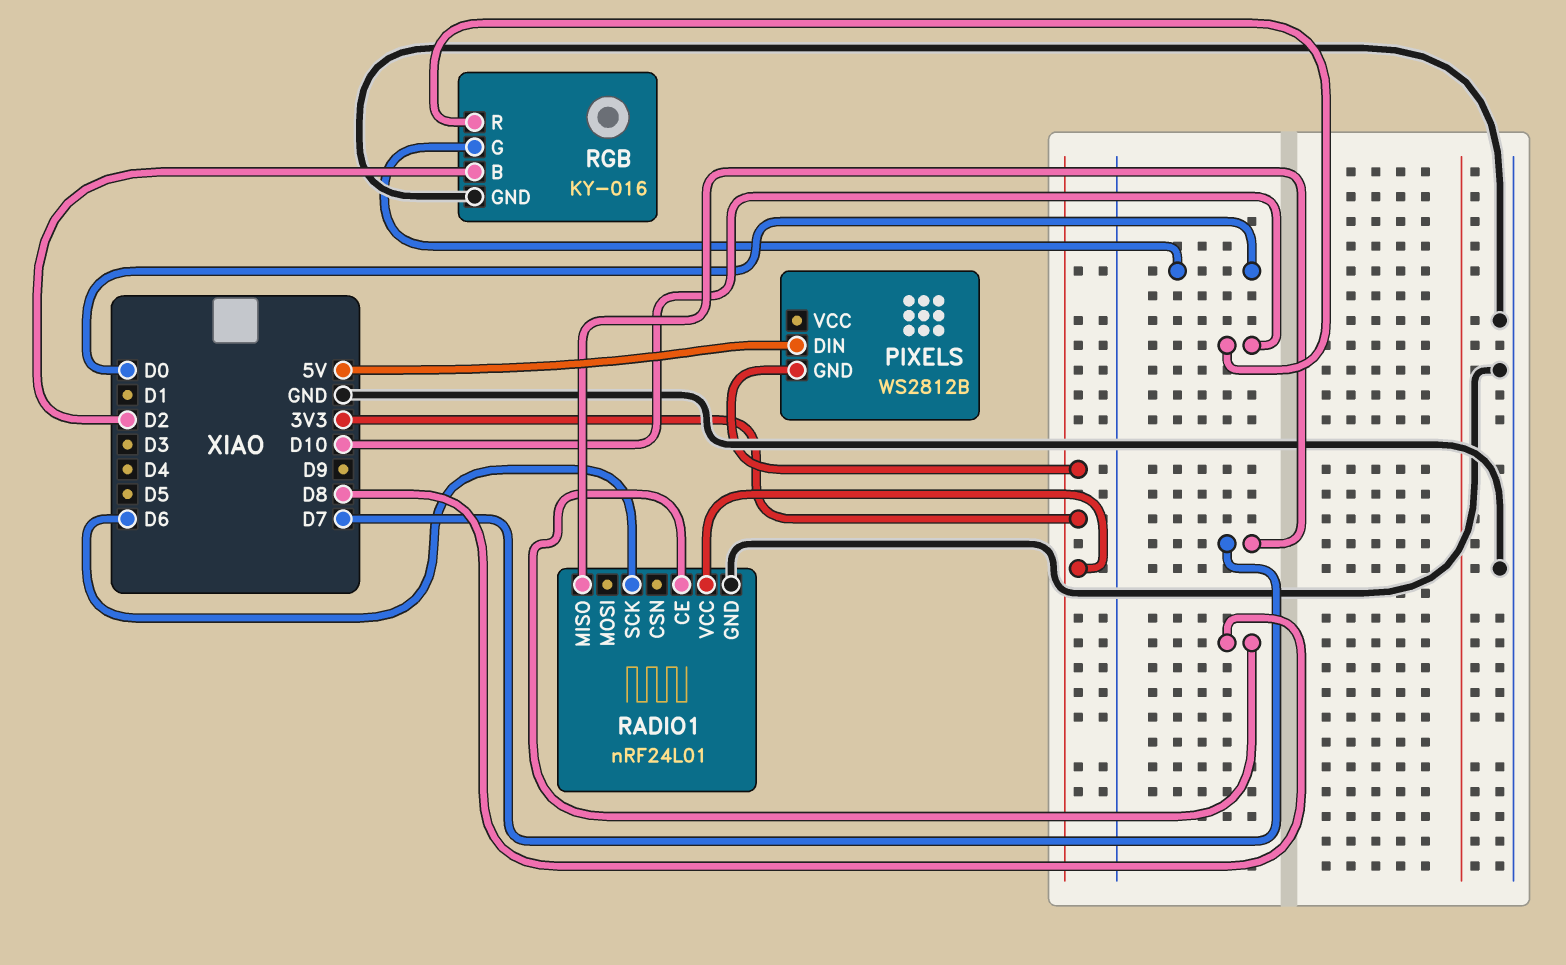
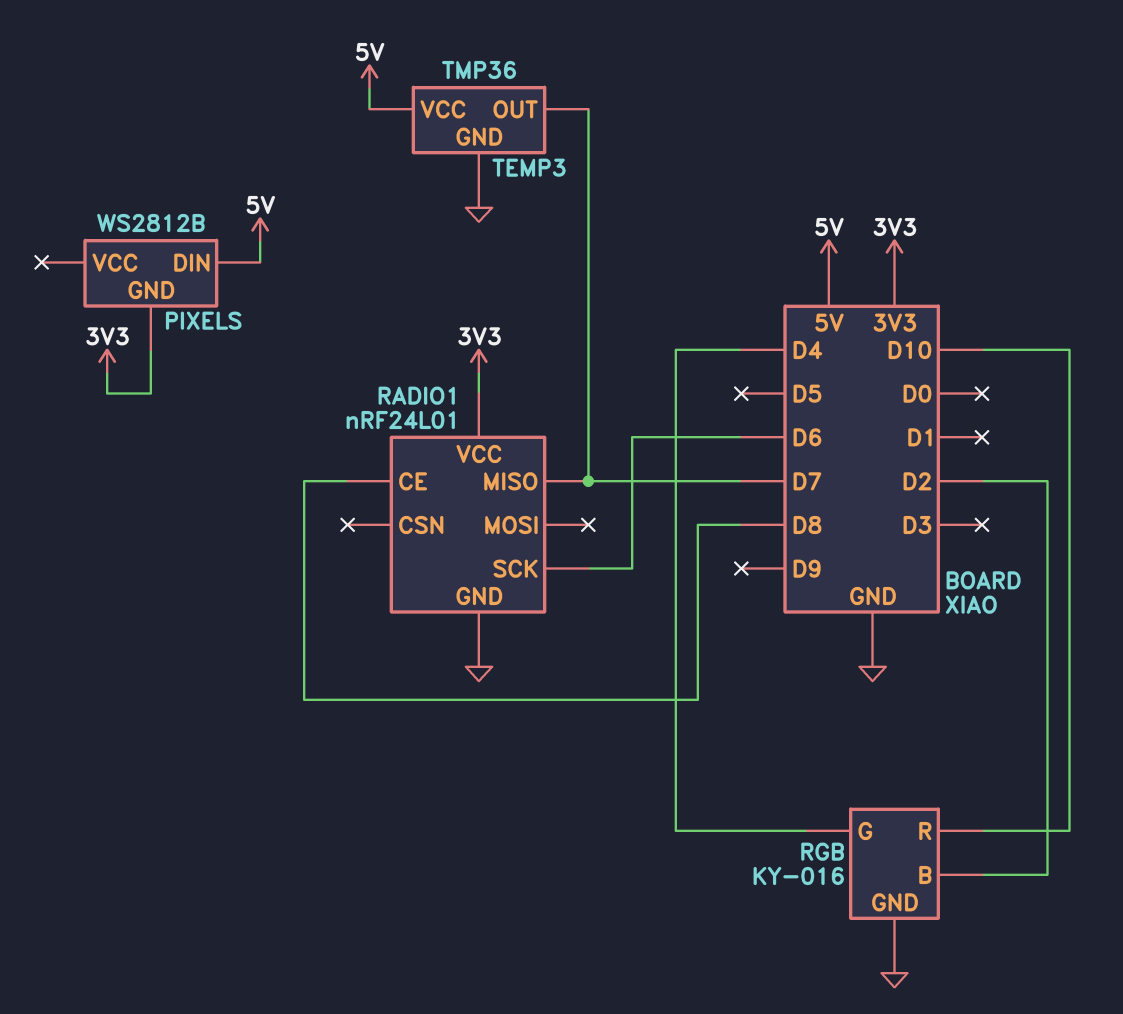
RGB pin G: D0 -> D4
TEMP3: none -> TMP36
TEMP3 pin GND: none -> GND
TEMP3 pin OUT: none -> D7
TEMP3 pin VCC: none -> 5V

